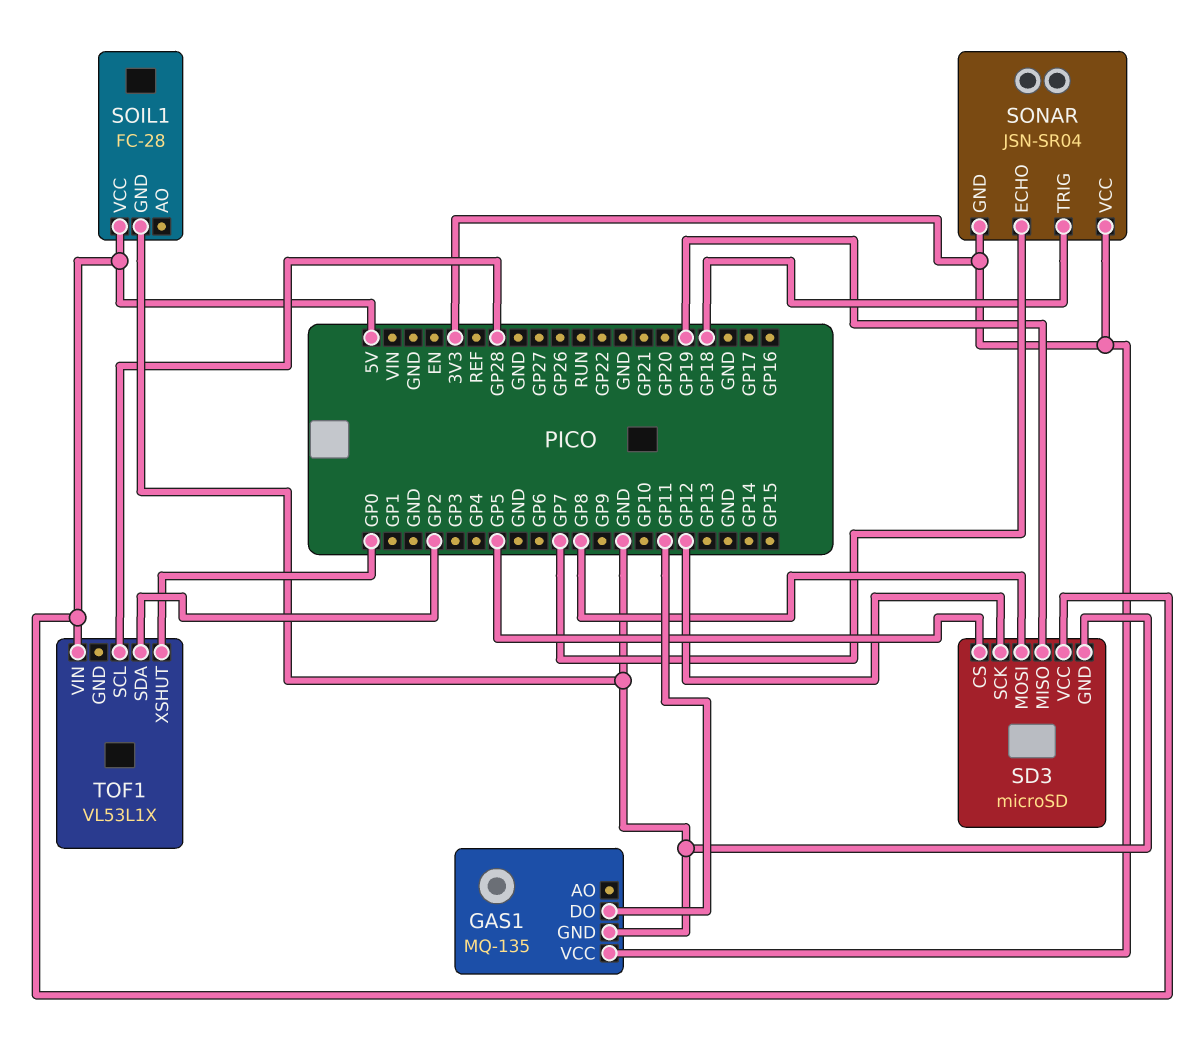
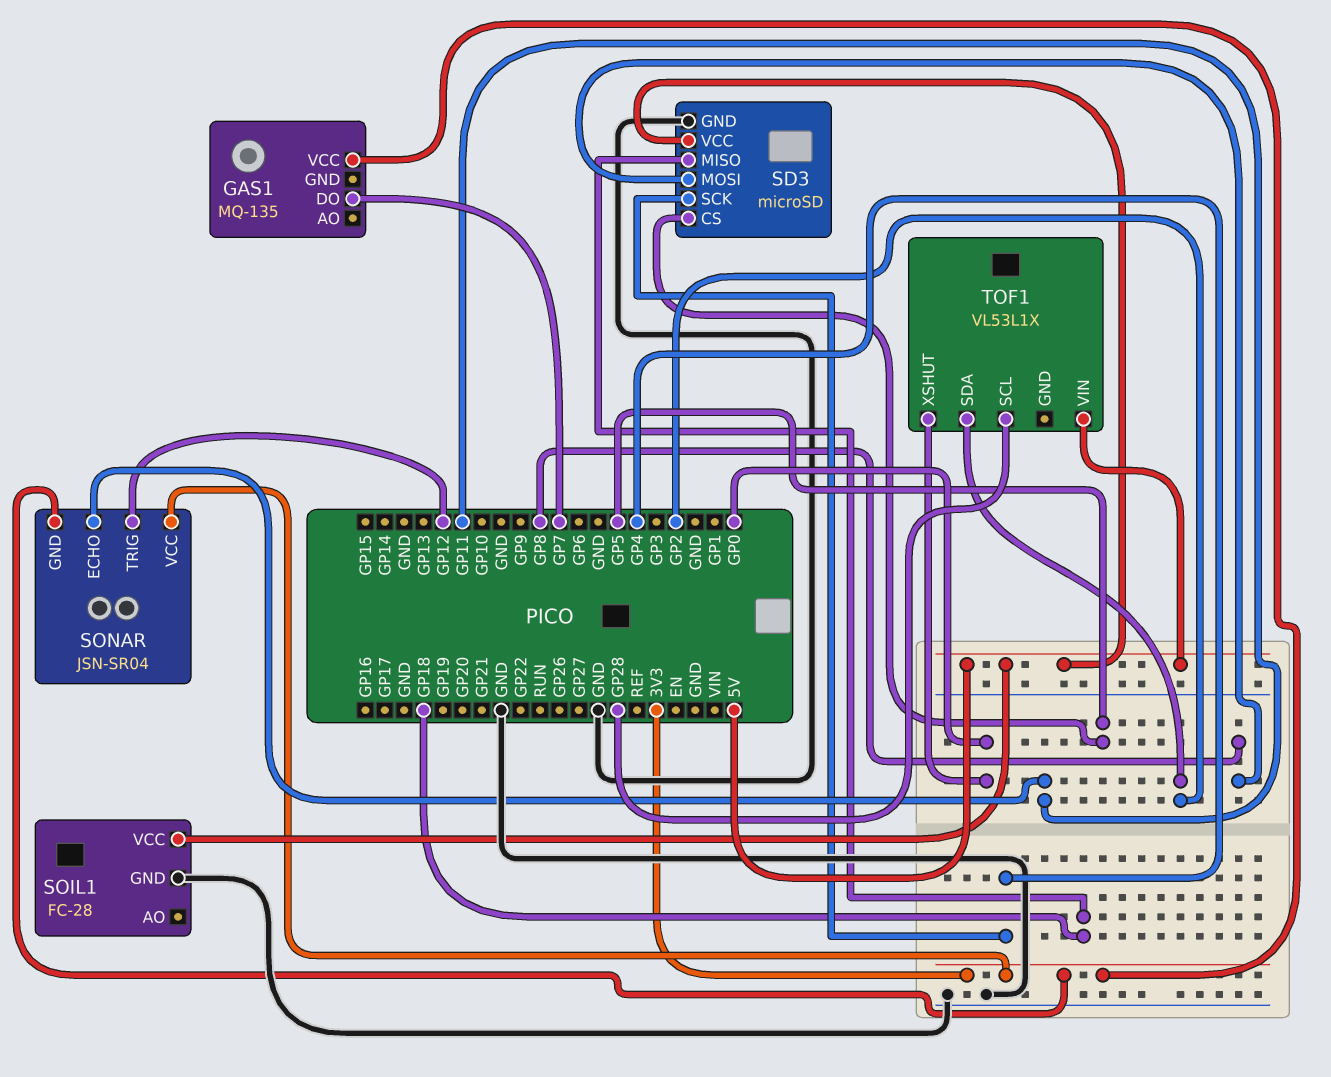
GAS1 pin DO: GP11 -> GP7
GAS1 pin GND: GND -> none
SD3 pin MISO: GP19 -> GP18
SD3 pin SCK: GP12 -> GP4
SONAR pin ECHO: GP7 -> GP11
SONAR pin TRIG: GP18 -> GP12

